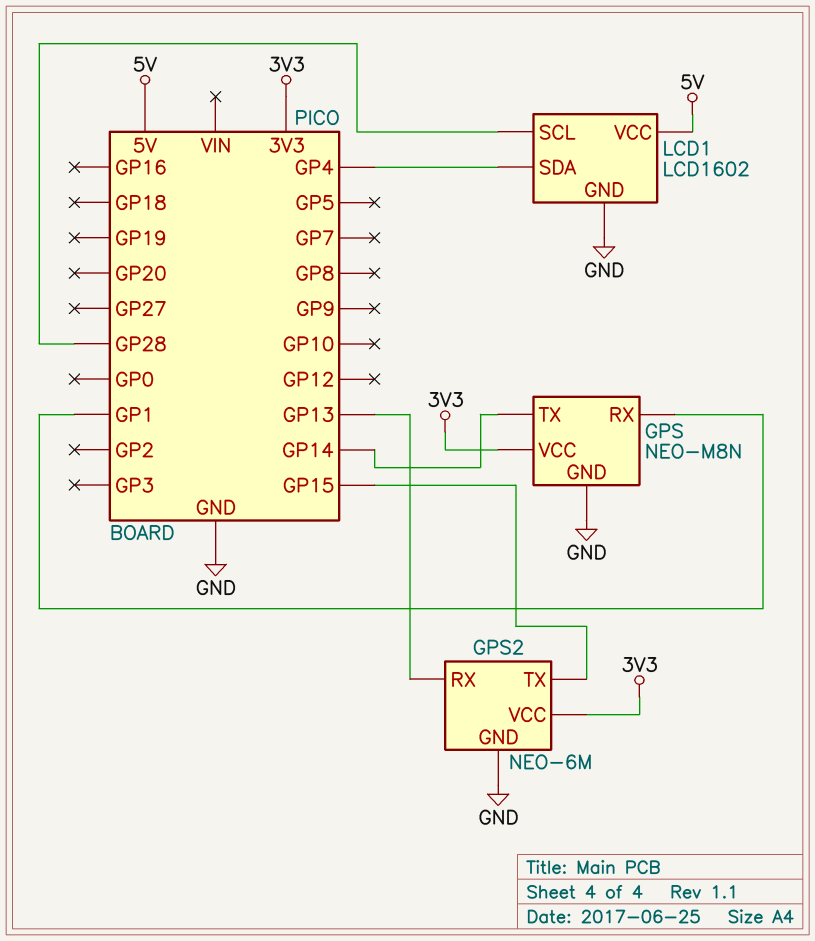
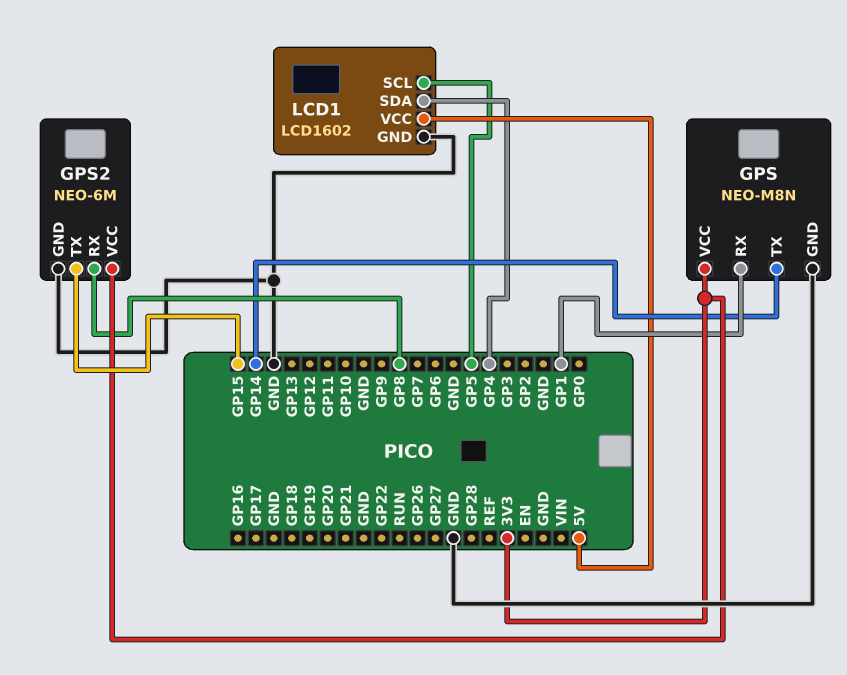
GPS2 pin RX: GP13 -> GP8
LCD1 pin SCL: GP28 -> GP5

